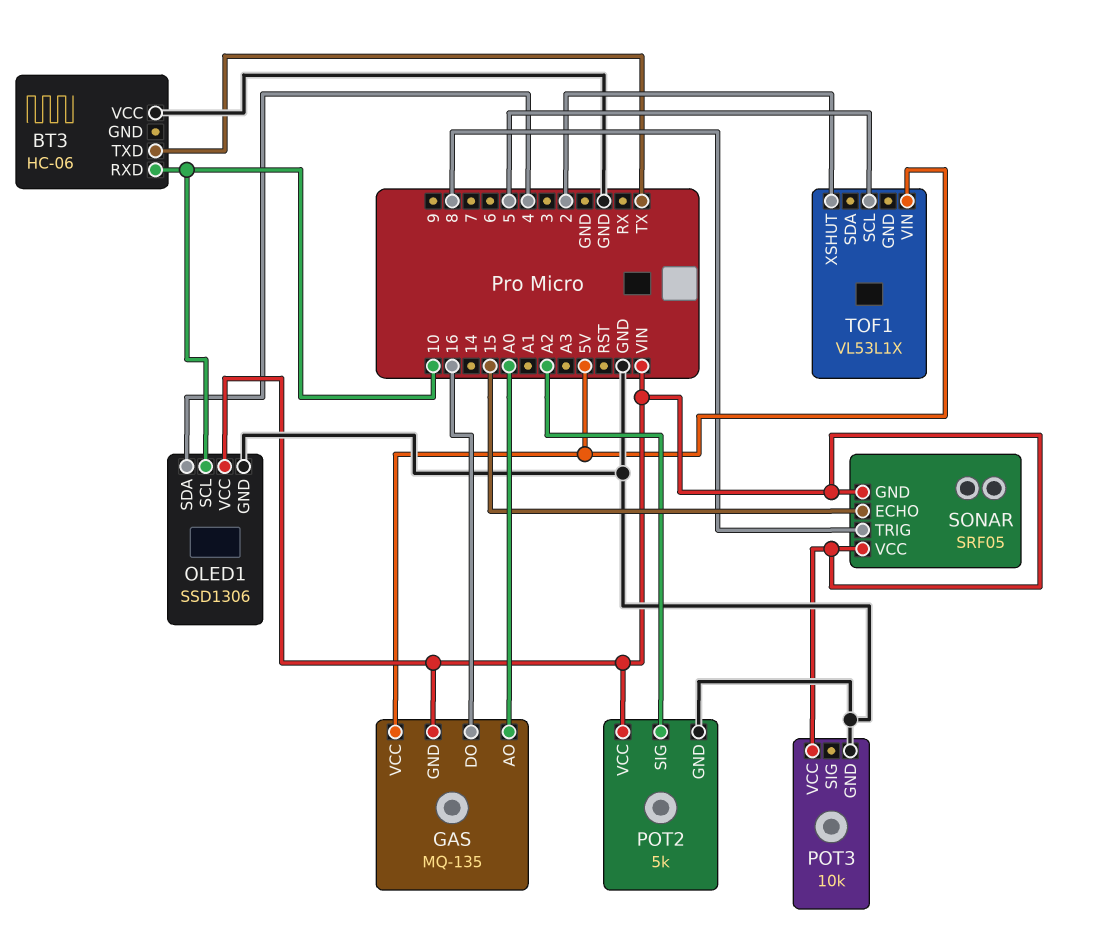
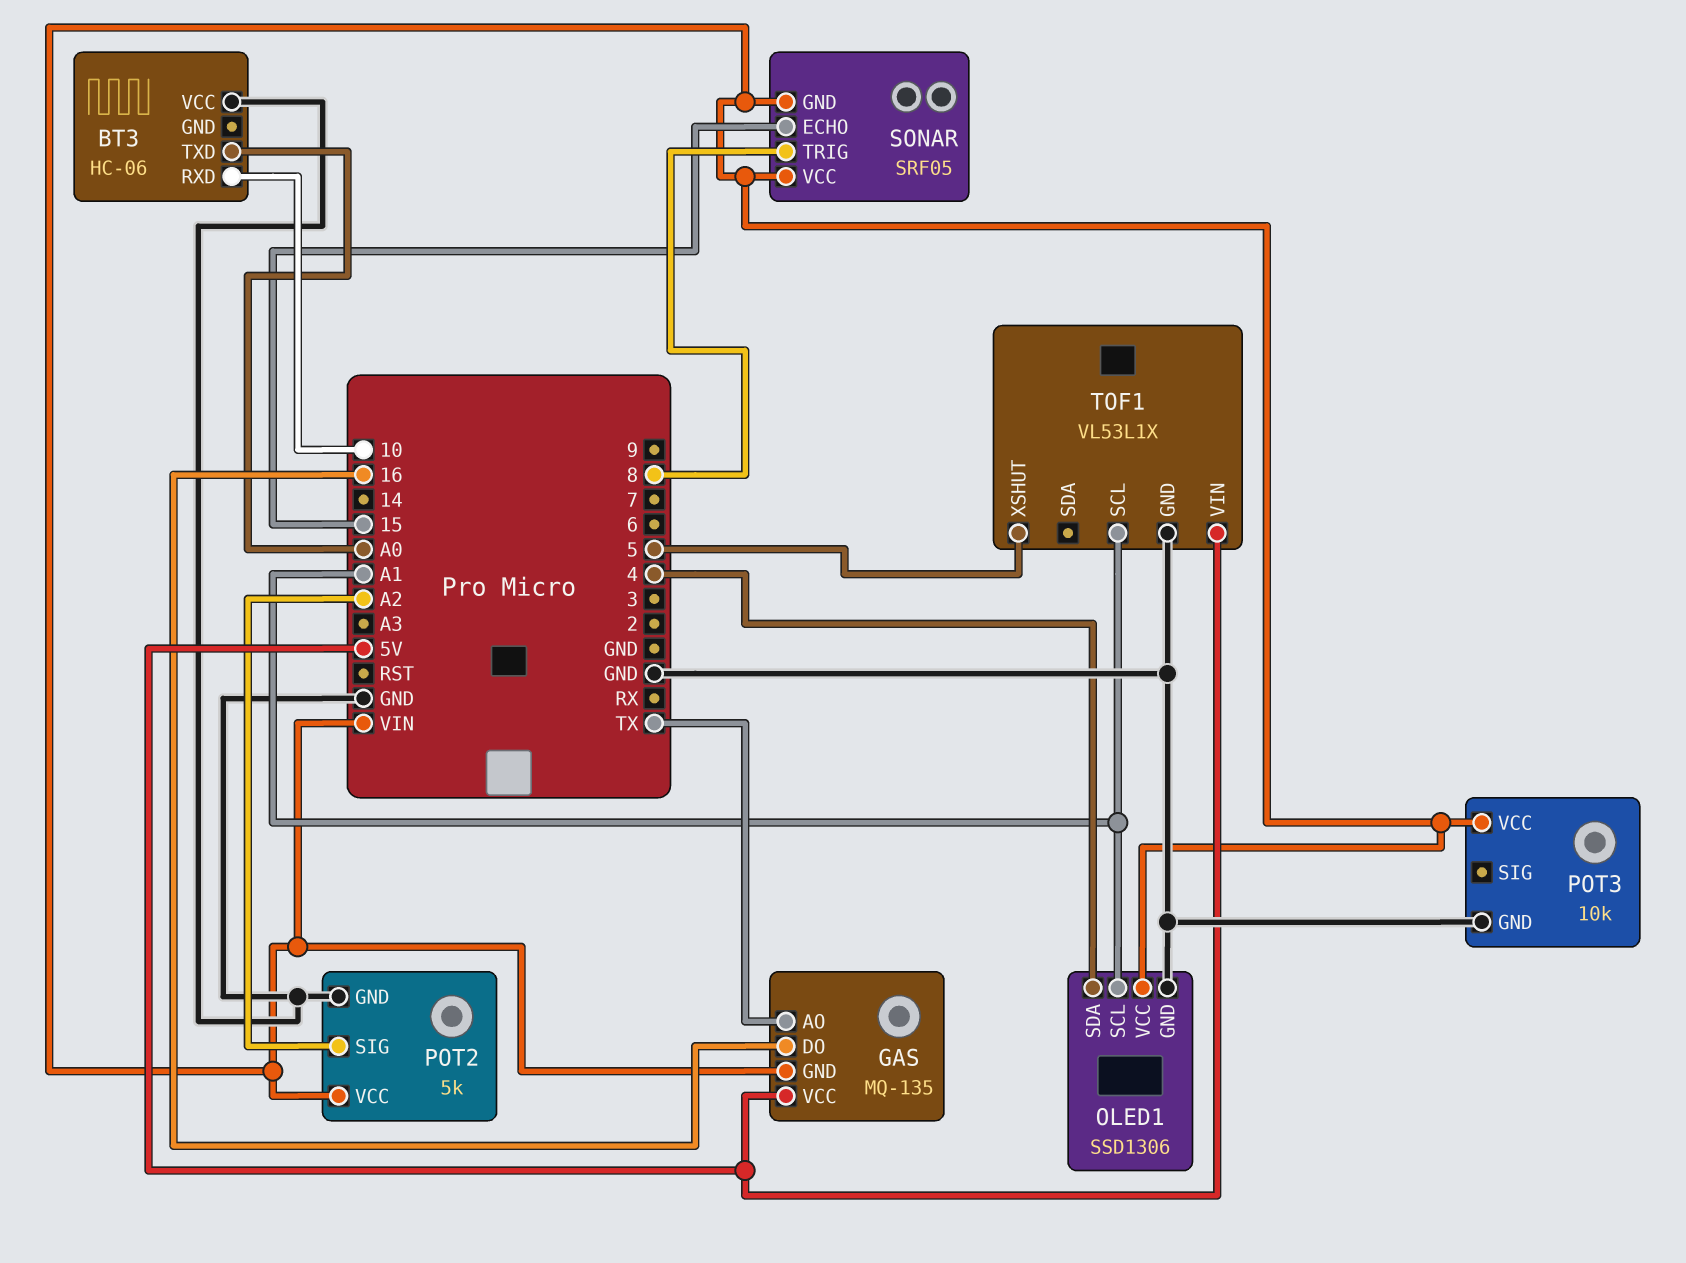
BT3 pin TXD: TX -> A0
GAS pin AO: A0 -> TX
OLED1 pin SCL: 10 -> A1
TOF1 pin GND: none -> GND
TOF1 pin SCL: 5 -> A1
TOF1 pin XSHUT: 2 -> 5

